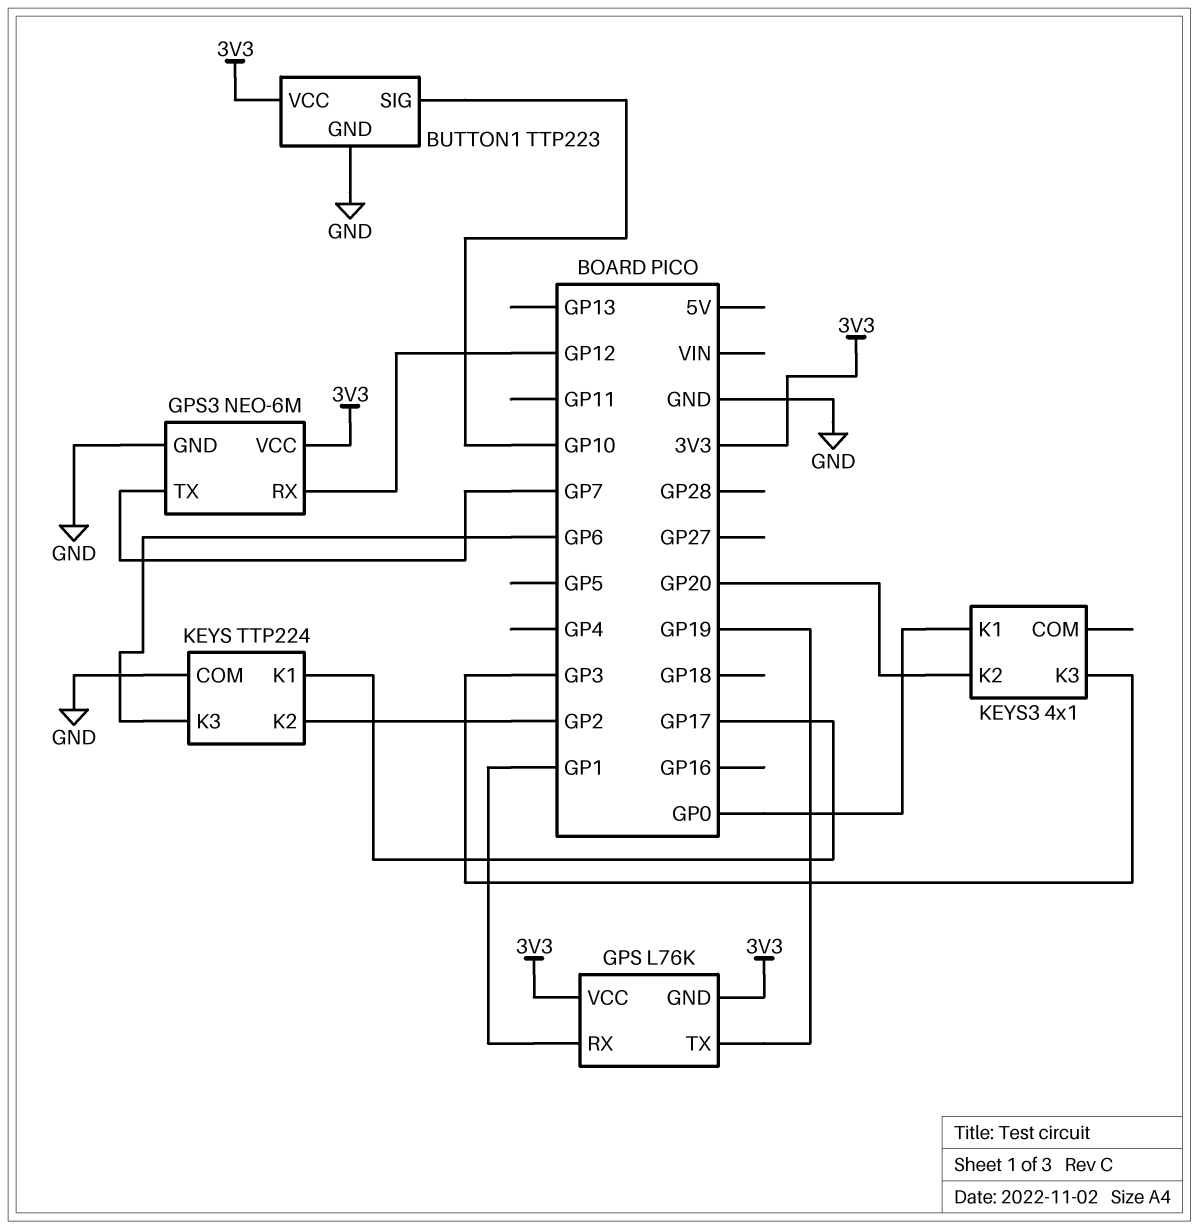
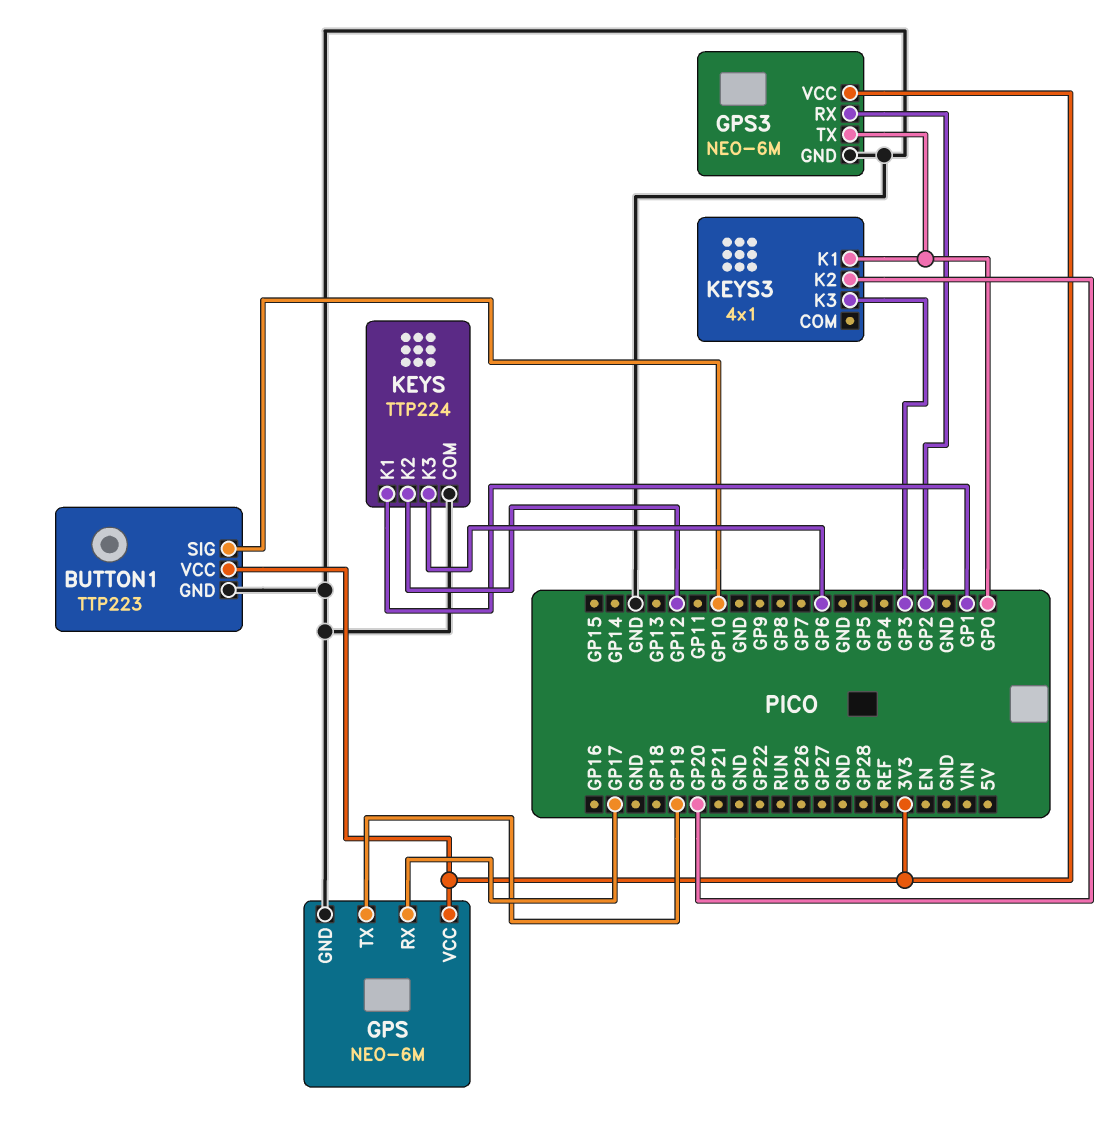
GPS: L76K -> NEO-6M
GPS pin GND: 3V3 -> GND
GPS pin RX: GP1 -> GP17
GPS3 pin RX: GP12 -> GP2
GPS3 pin TX: GP7 -> GP0
KEYS pin K1: GP17 -> GP1
KEYS pin K2: GP2 -> GP12

